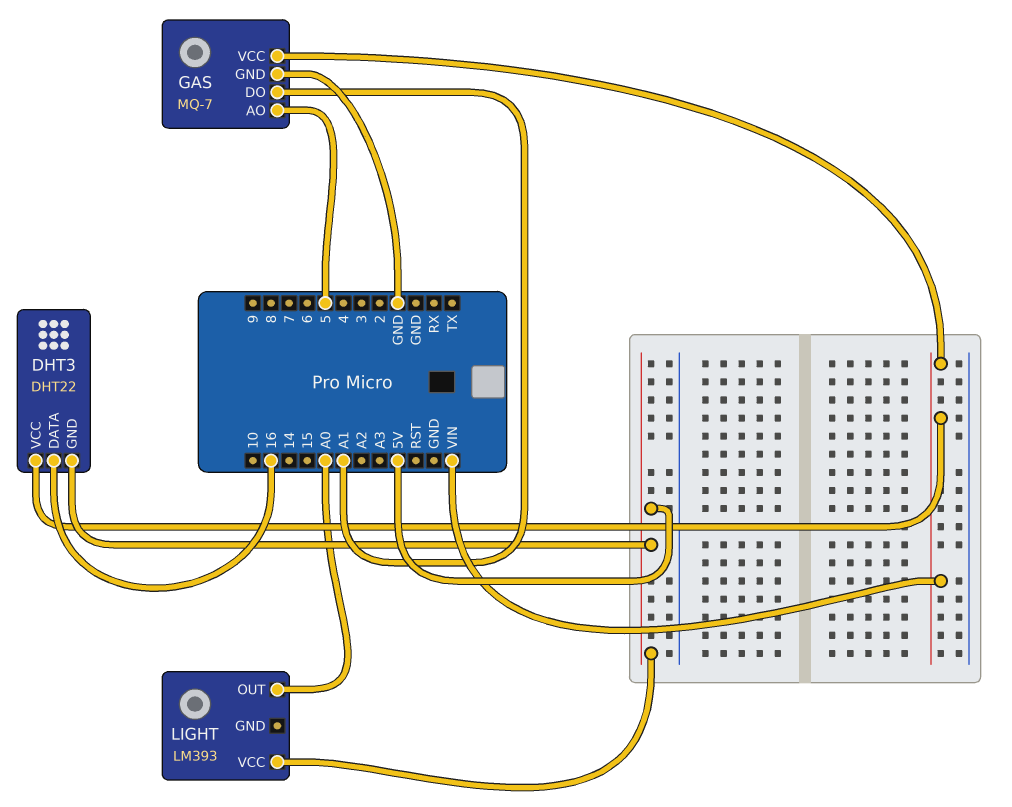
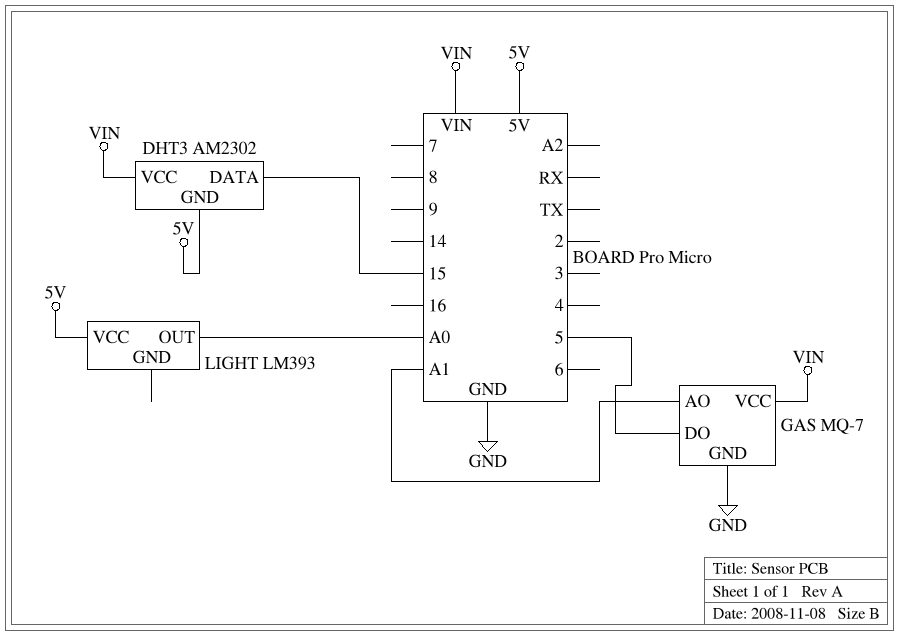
DHT3: DHT22 -> AM2302
DHT3 pin DATA: 16 -> 15
GAS pin AO: 5 -> A1
GAS pin DO: A1 -> 5

